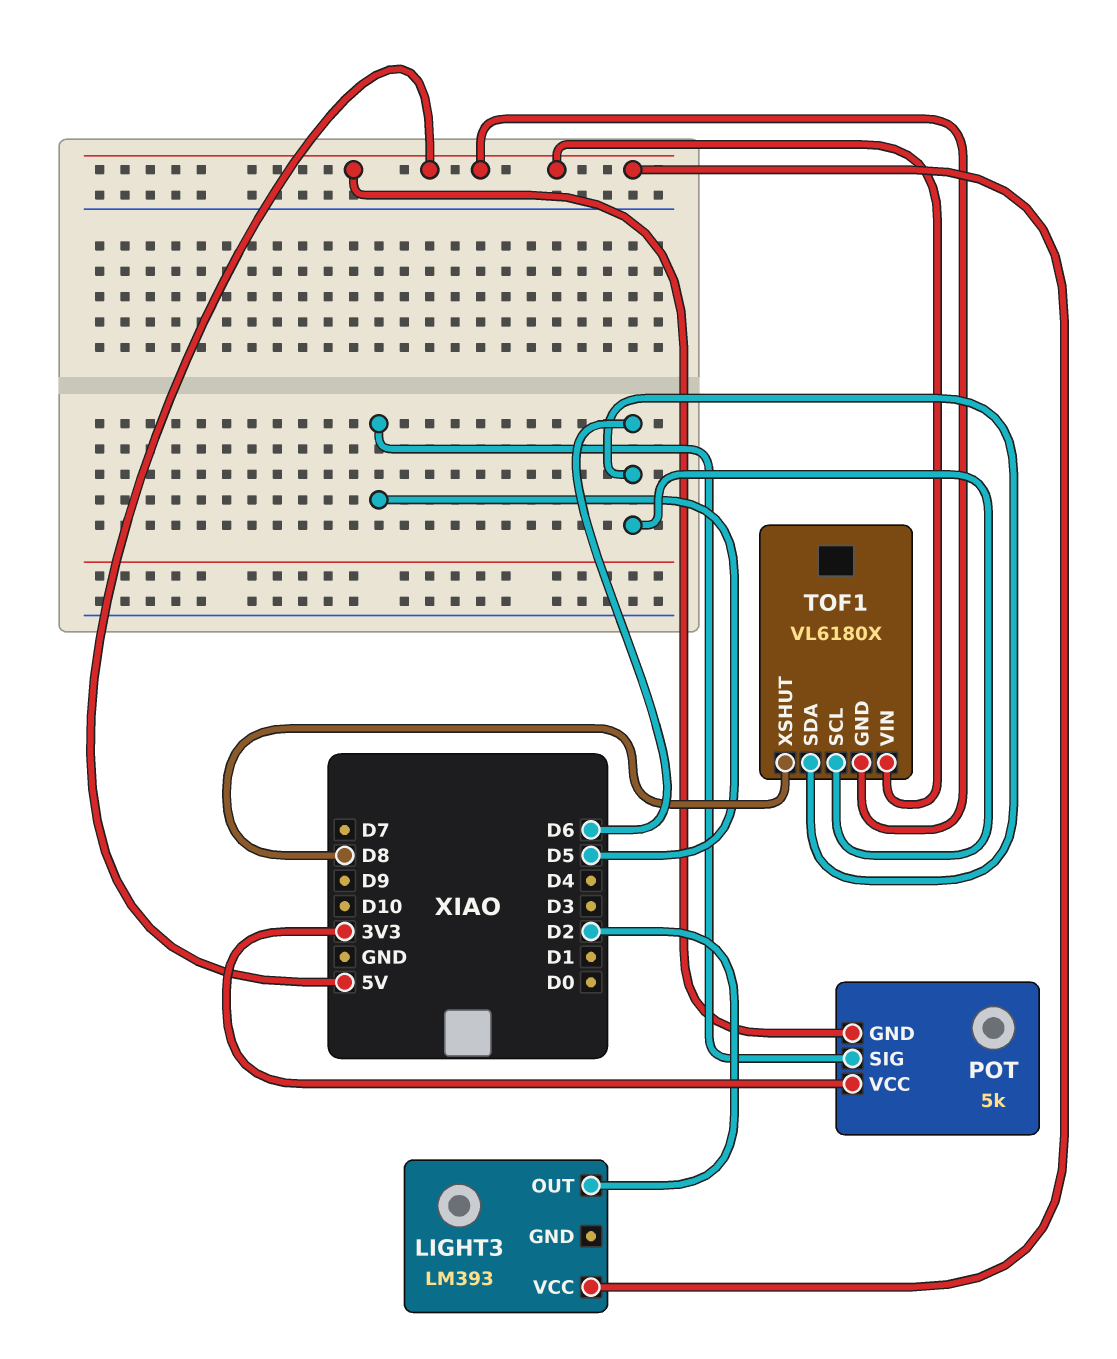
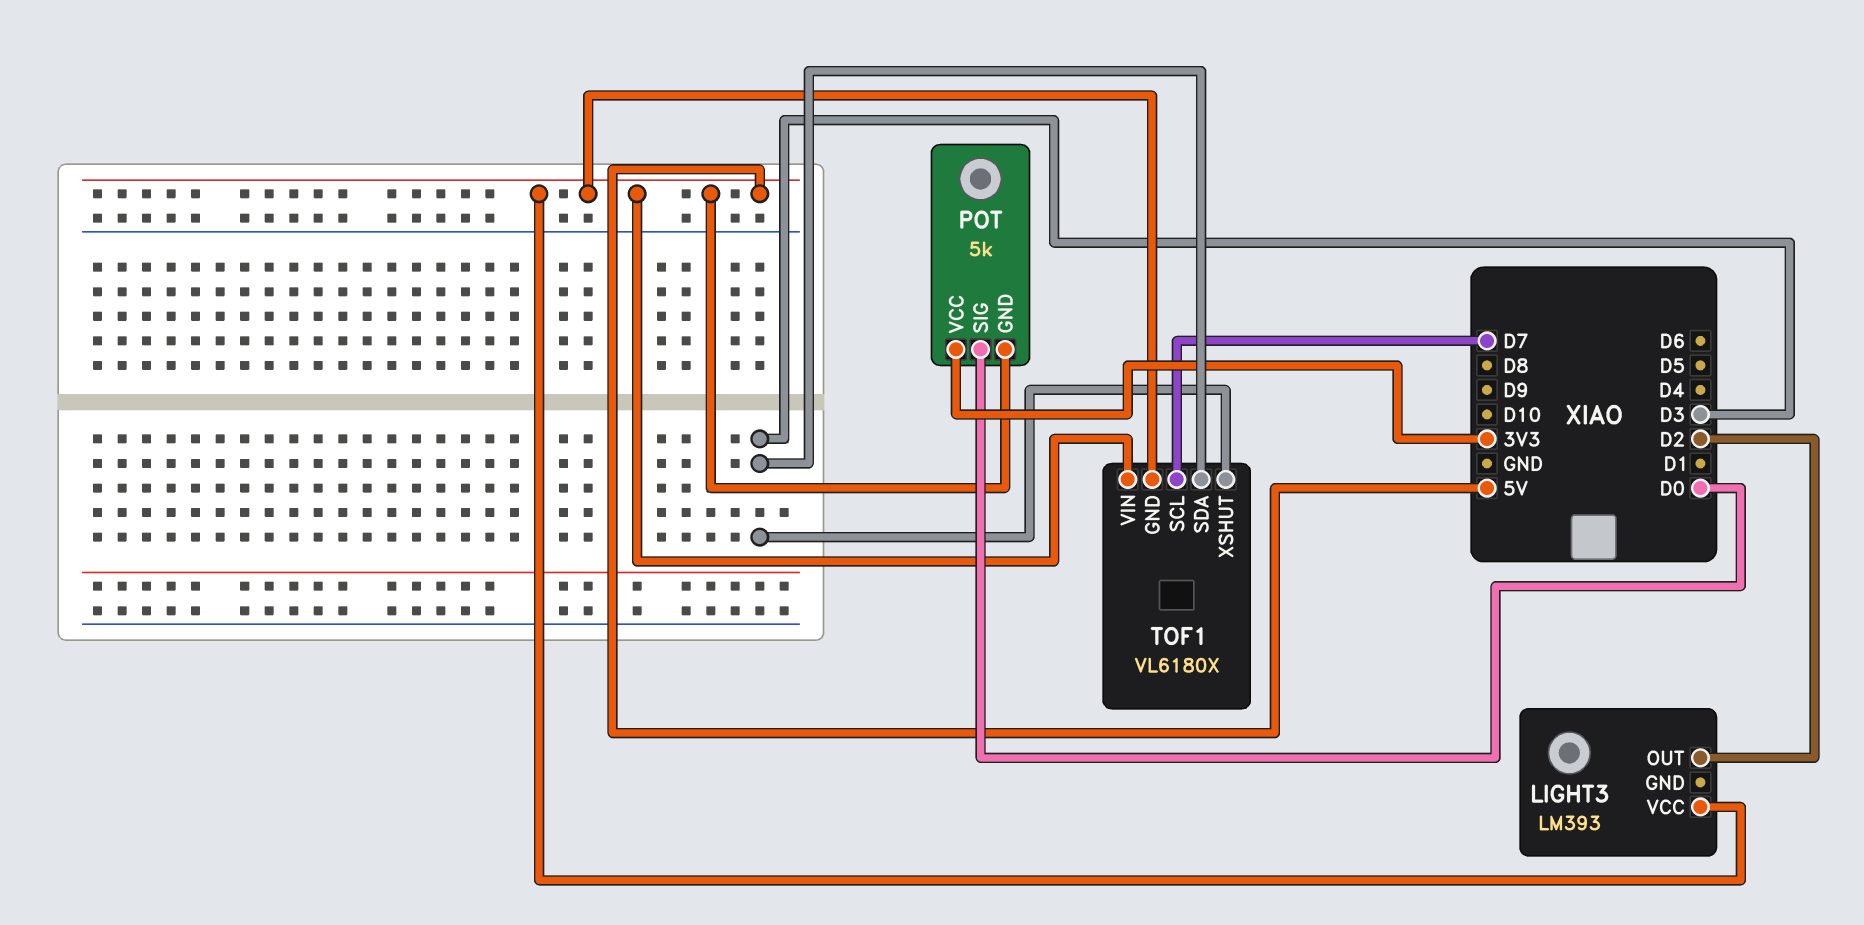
POT pin SIG: D5 -> D0
TOF1 pin SCL: D6 -> D7
TOF1 pin SDA: D6 -> D3
TOF1 pin XSHUT: D8 -> D3

